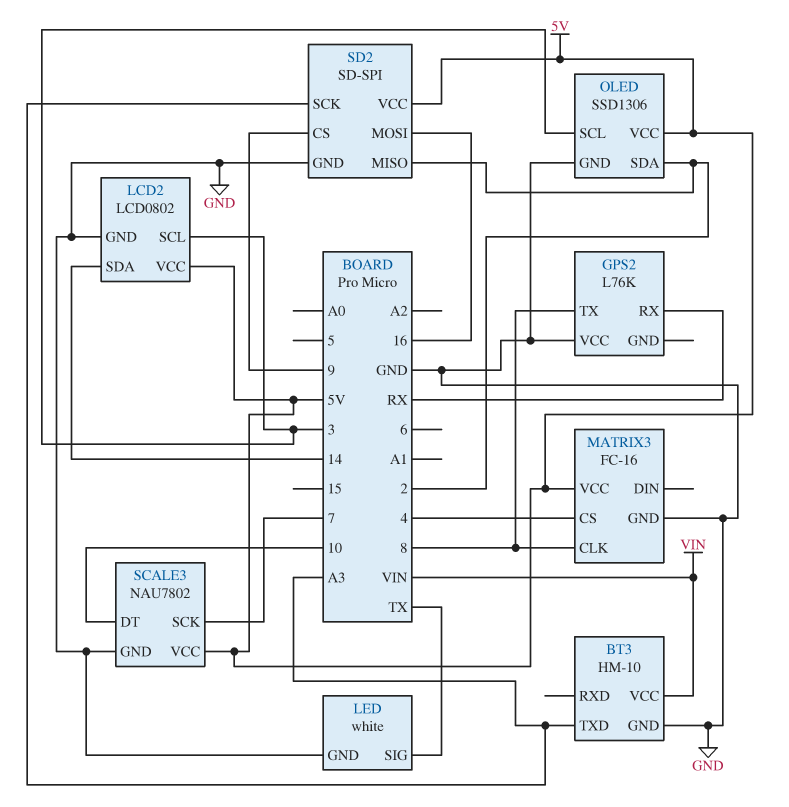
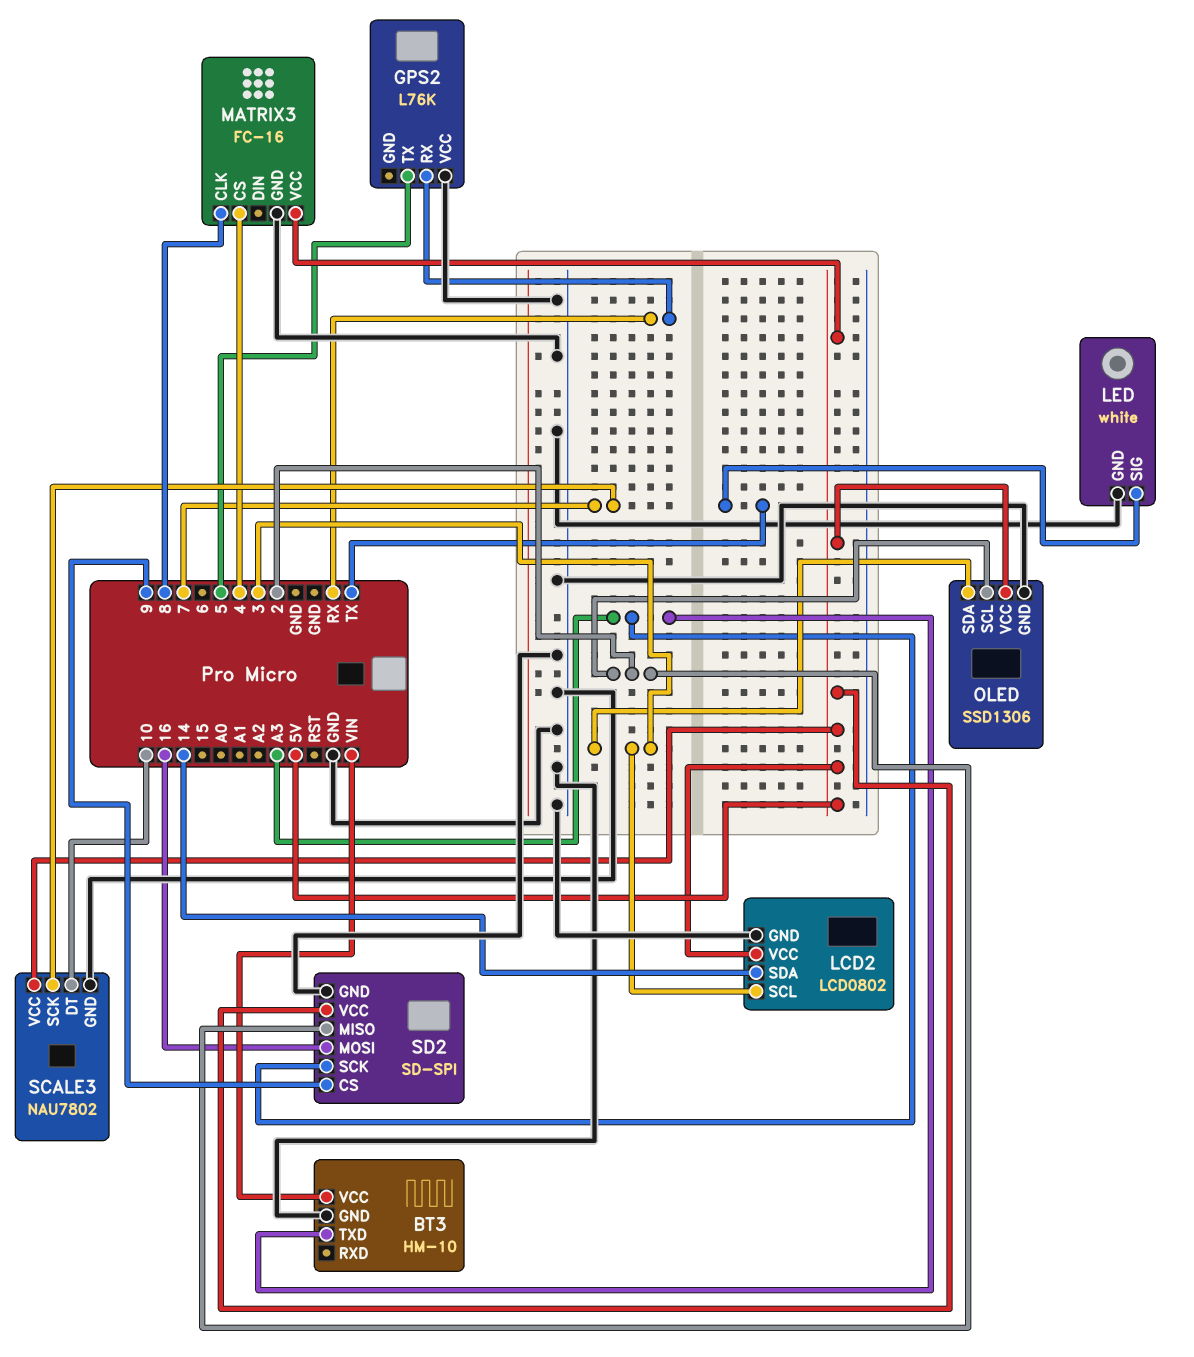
GPS2 pin TX: 8 -> 5
OLED pin SCL: 3 -> 2
OLED pin SDA: 2 -> 3

